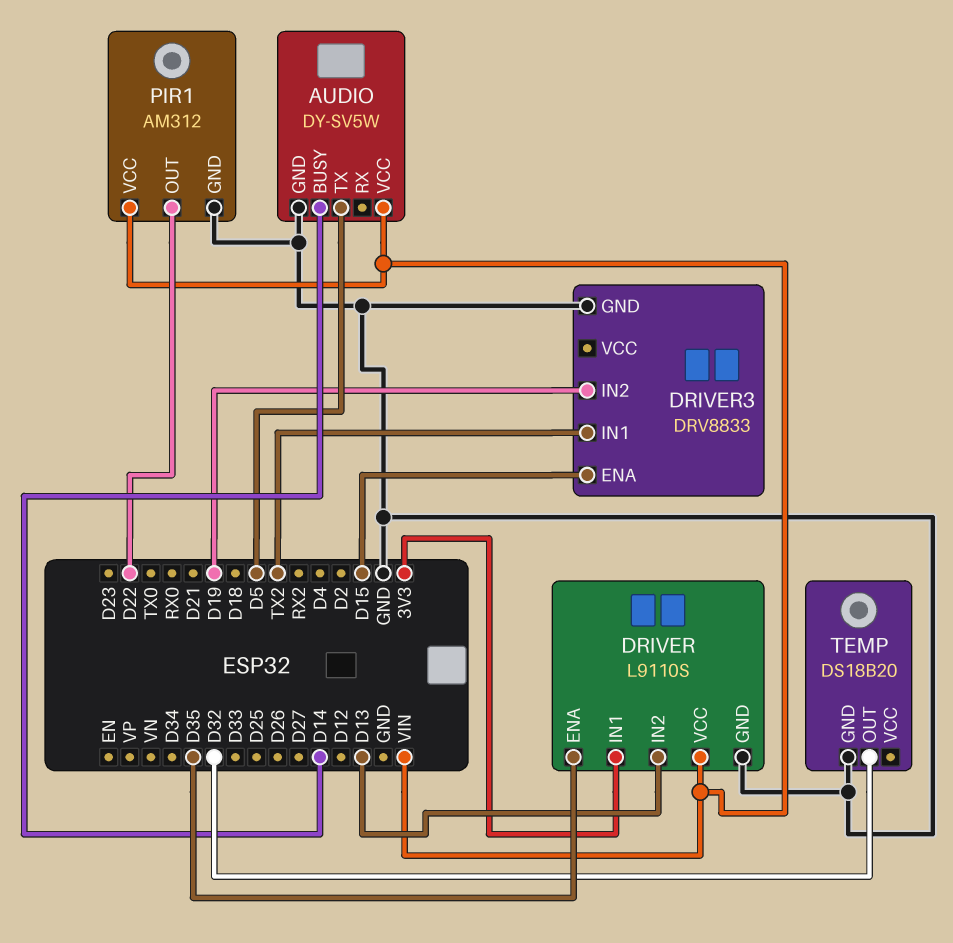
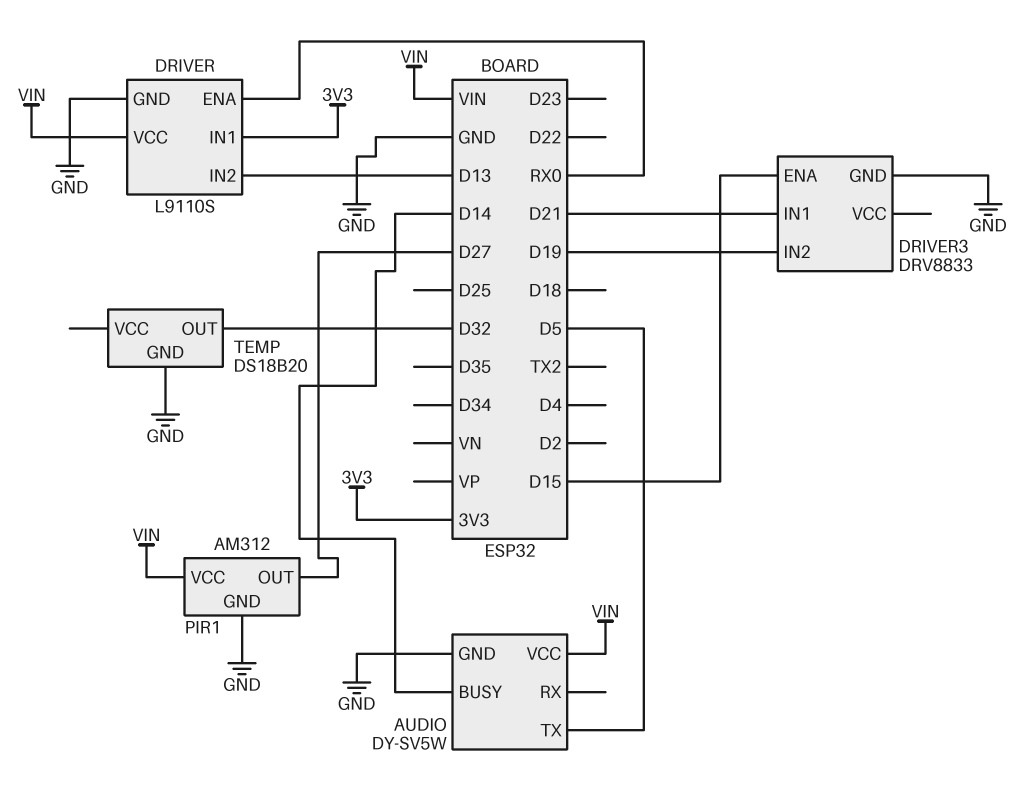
DRIVER pin ENA: D35 -> RX0
DRIVER3 pin IN1: TX2 -> D21
PIR1 pin OUT: D22 -> D27

